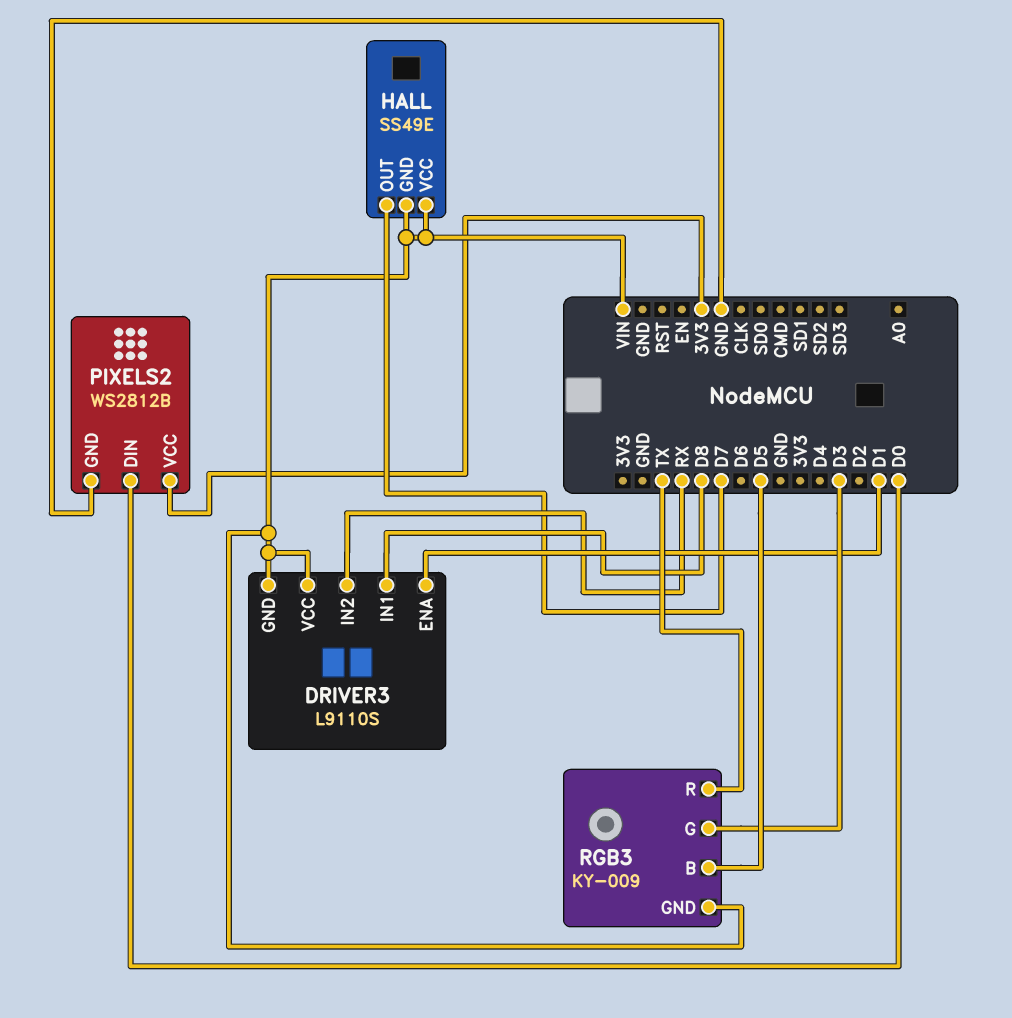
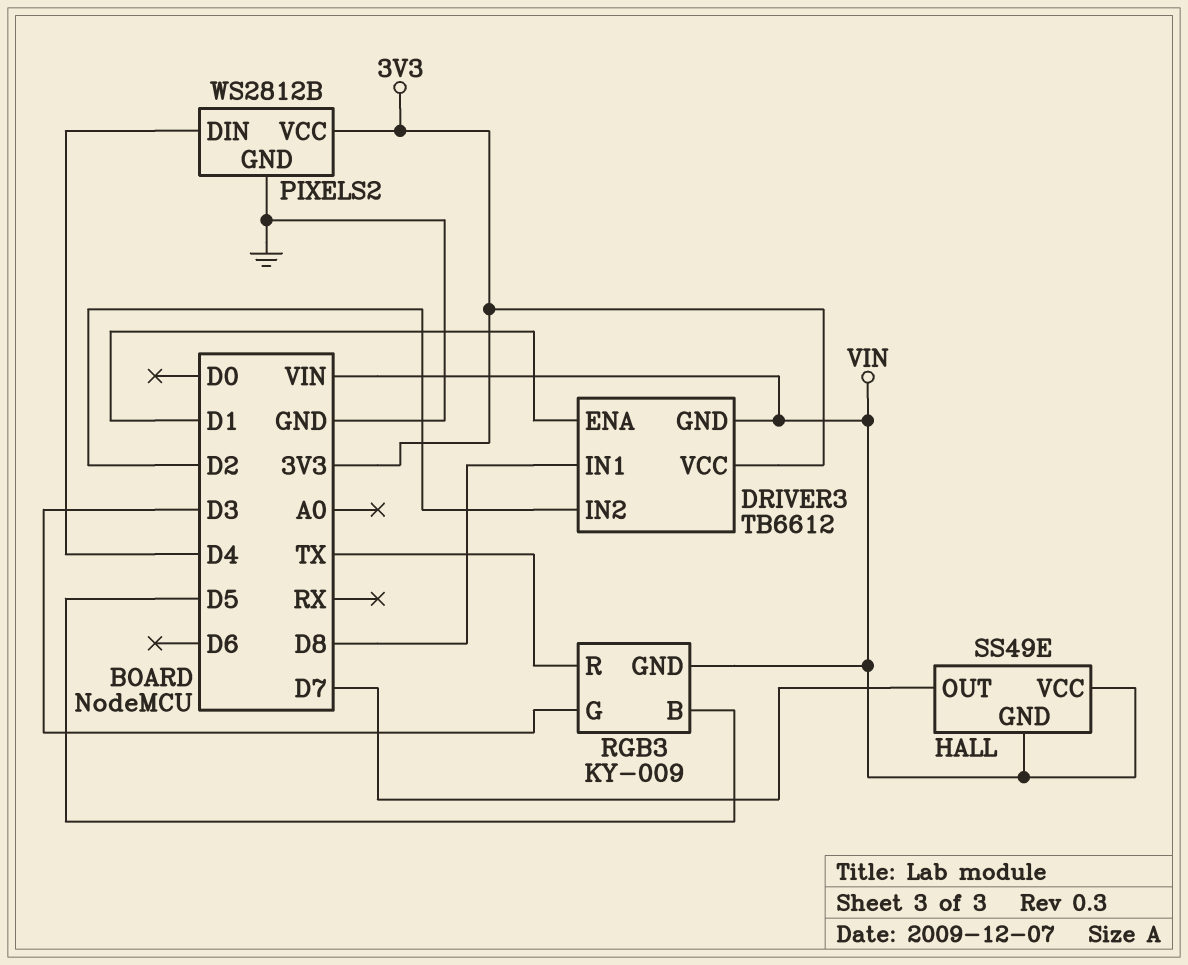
DRIVER3: L9110S -> TB6612
DRIVER3 pin IN2: RX -> D2
DRIVER3 pin VCC: VIN -> 3V3
PIXELS2 pin DIN: D0 -> D4

